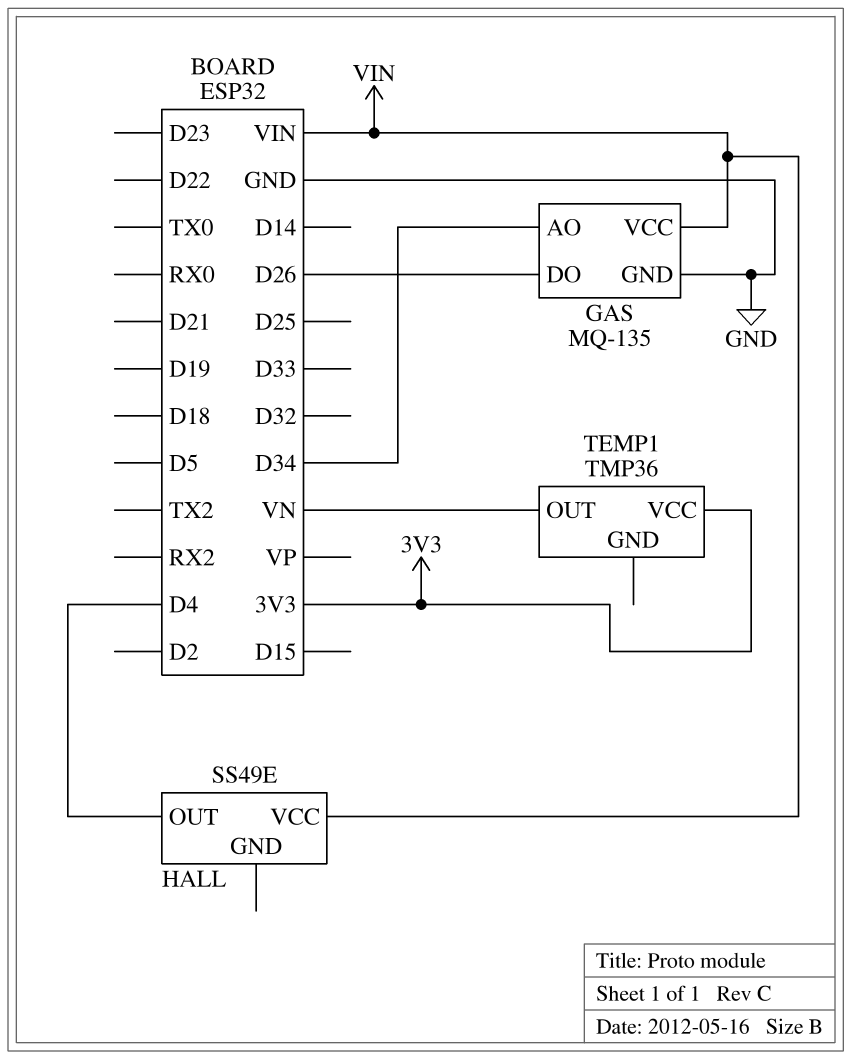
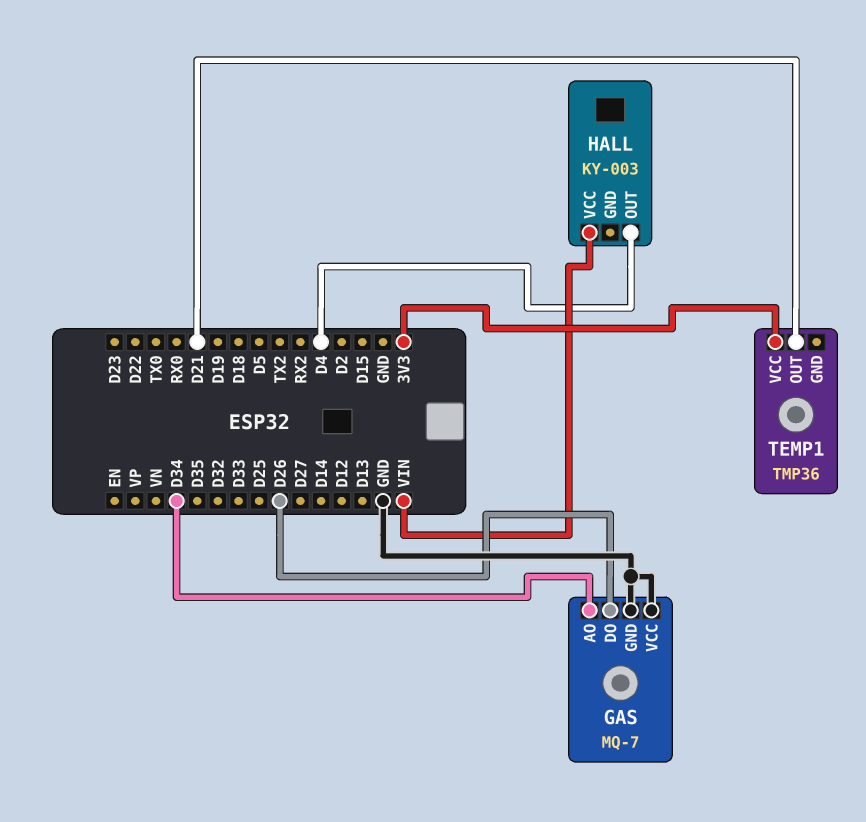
GAS: MQ-135 -> MQ-7
GAS pin VCC: VIN -> GND
HALL: SS49E -> KY-003
TEMP1 pin OUT: VN -> D21

